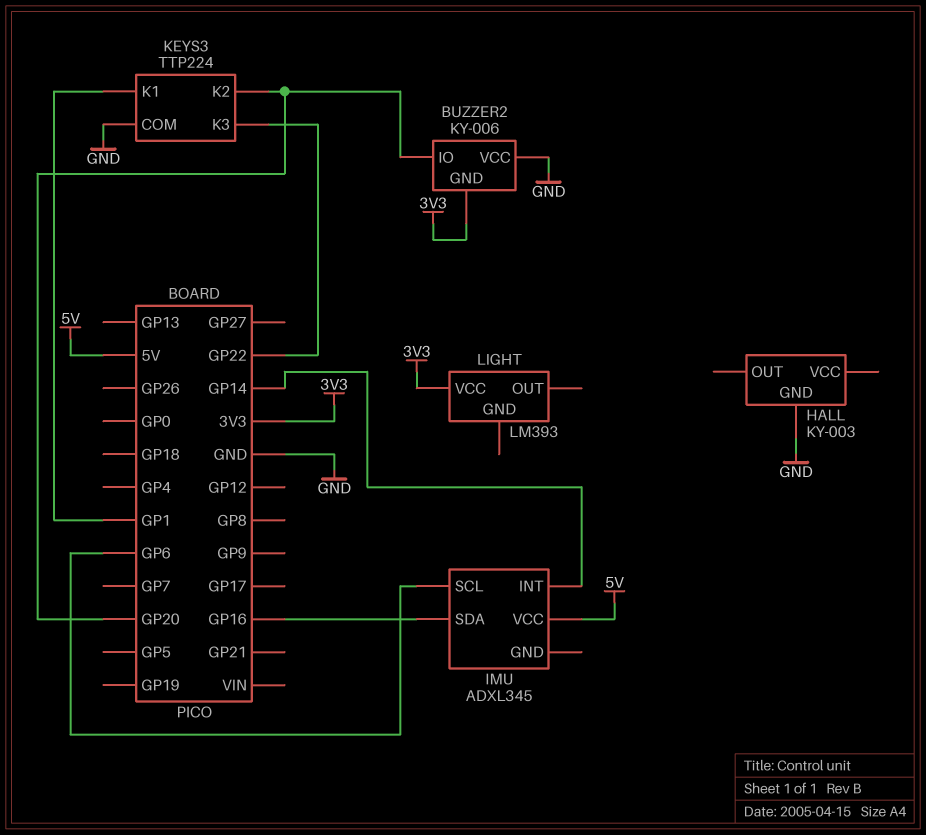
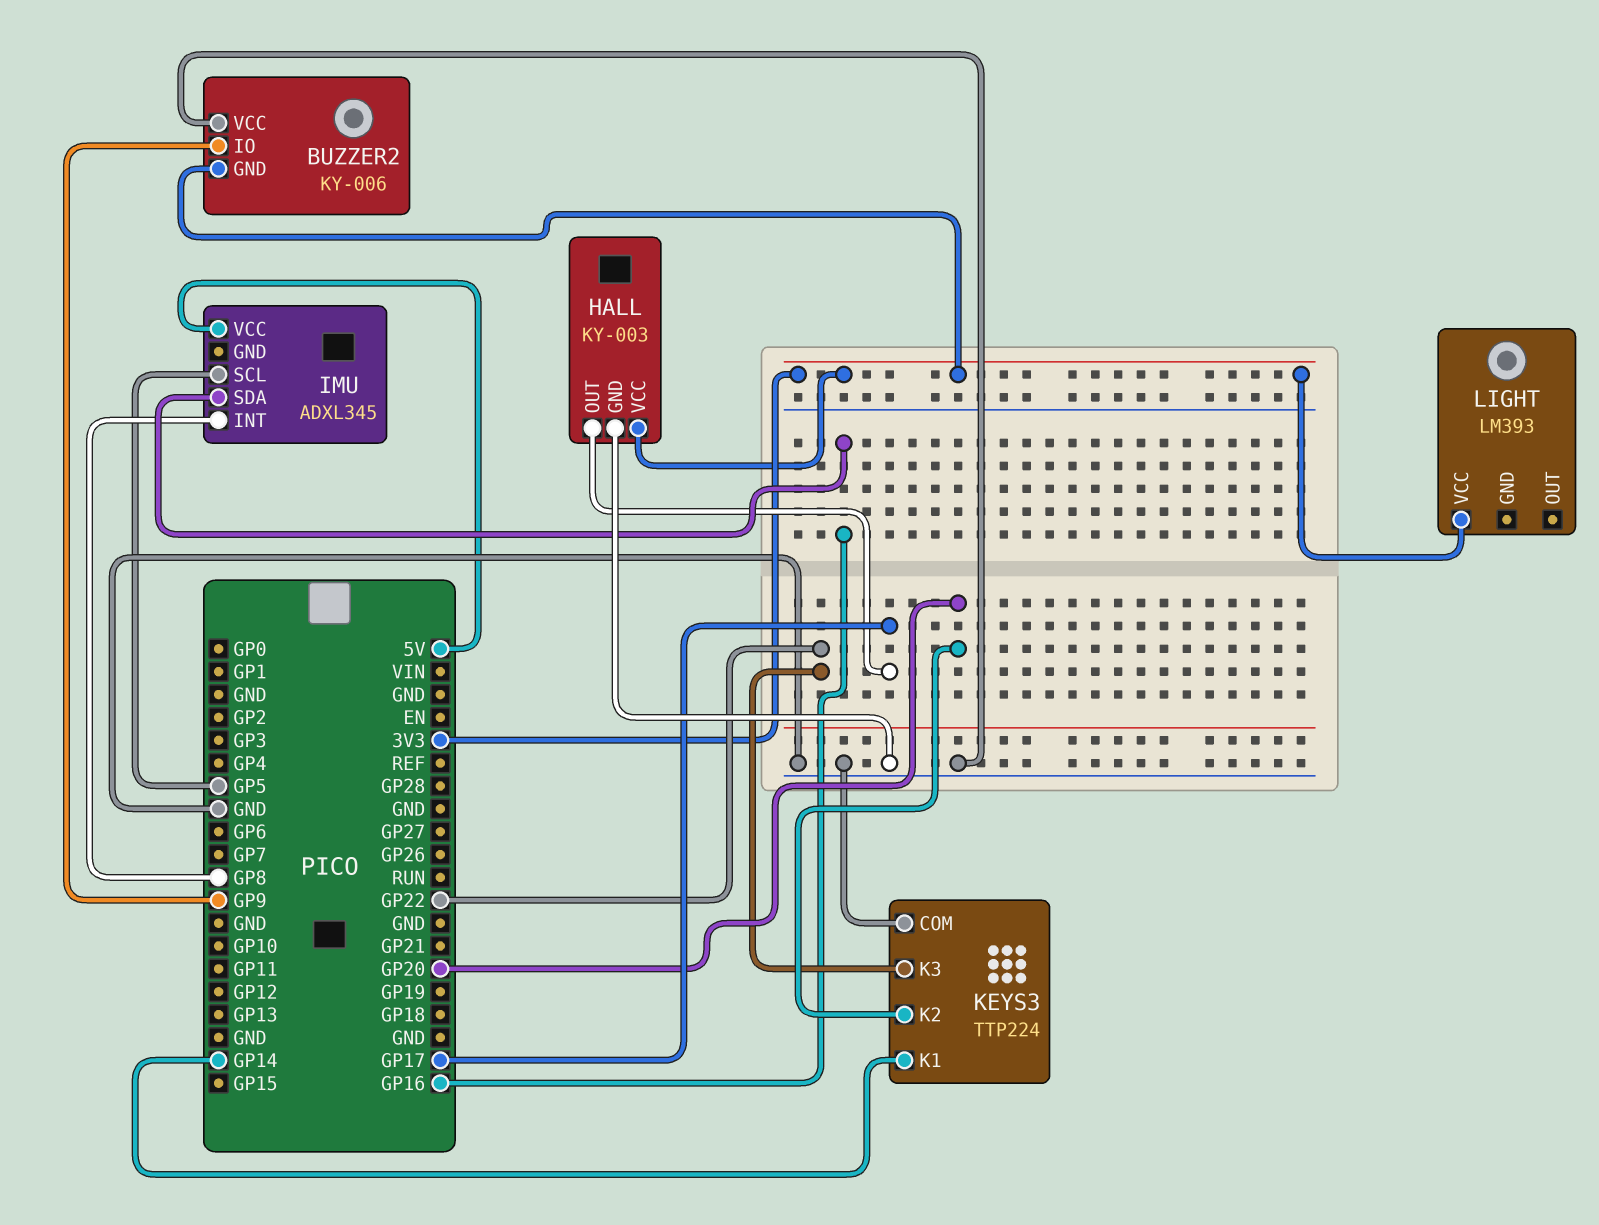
BUZZER2 pin IO: GP20 -> GP9
HALL pin OUT: none -> GP17
HALL pin VCC: none -> 3V3
IMU pin INT: GP14 -> GP8
IMU pin SCL: GP6 -> GP5
KEYS3 pin K1: GP1 -> GP14

